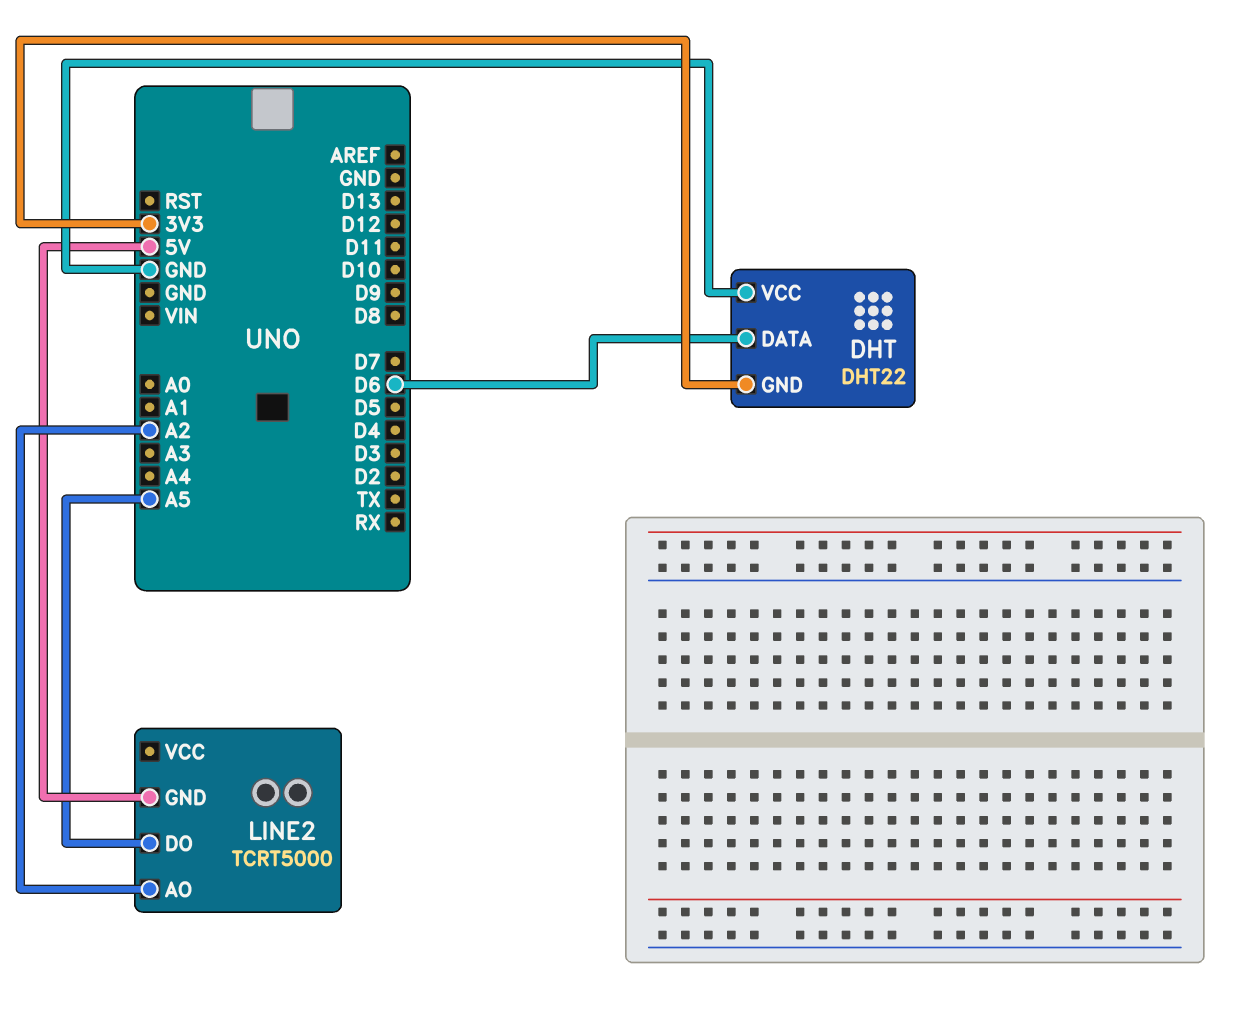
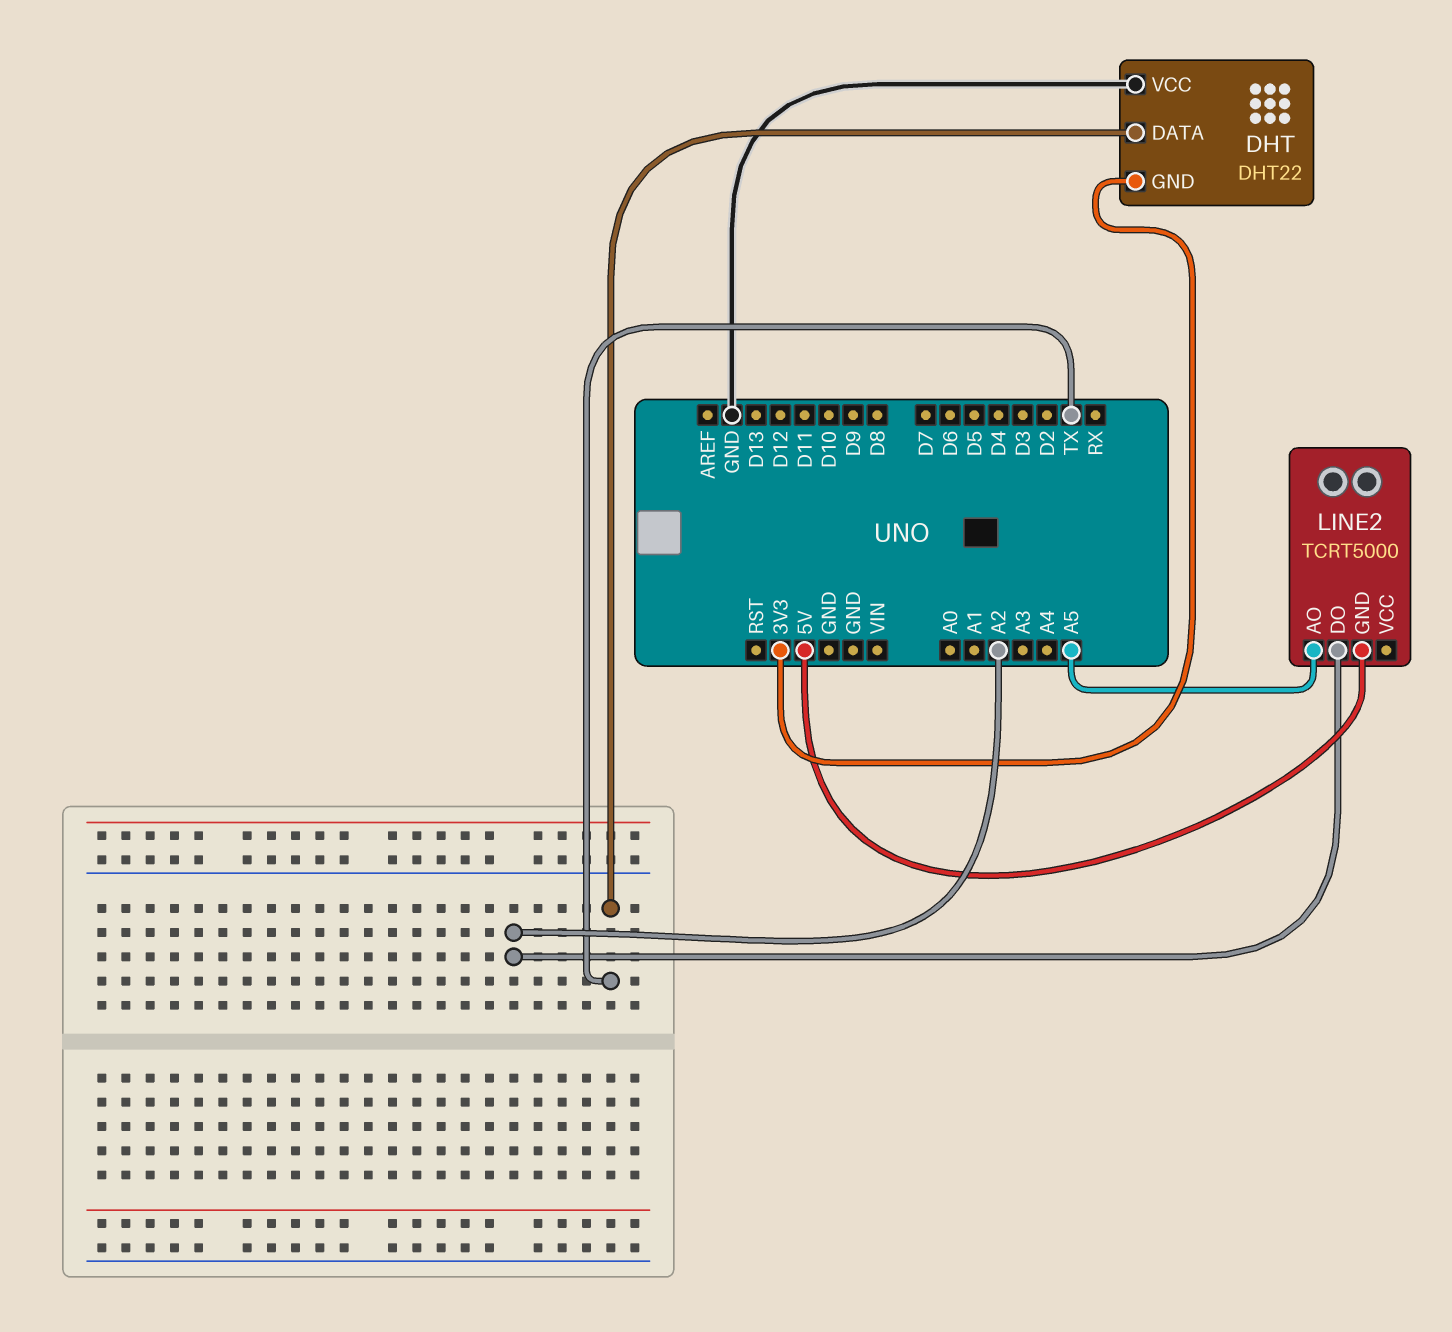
DHT pin DATA: D6 -> TX
LINE2 pin AO: A2 -> A5
LINE2 pin DO: A5 -> A2

